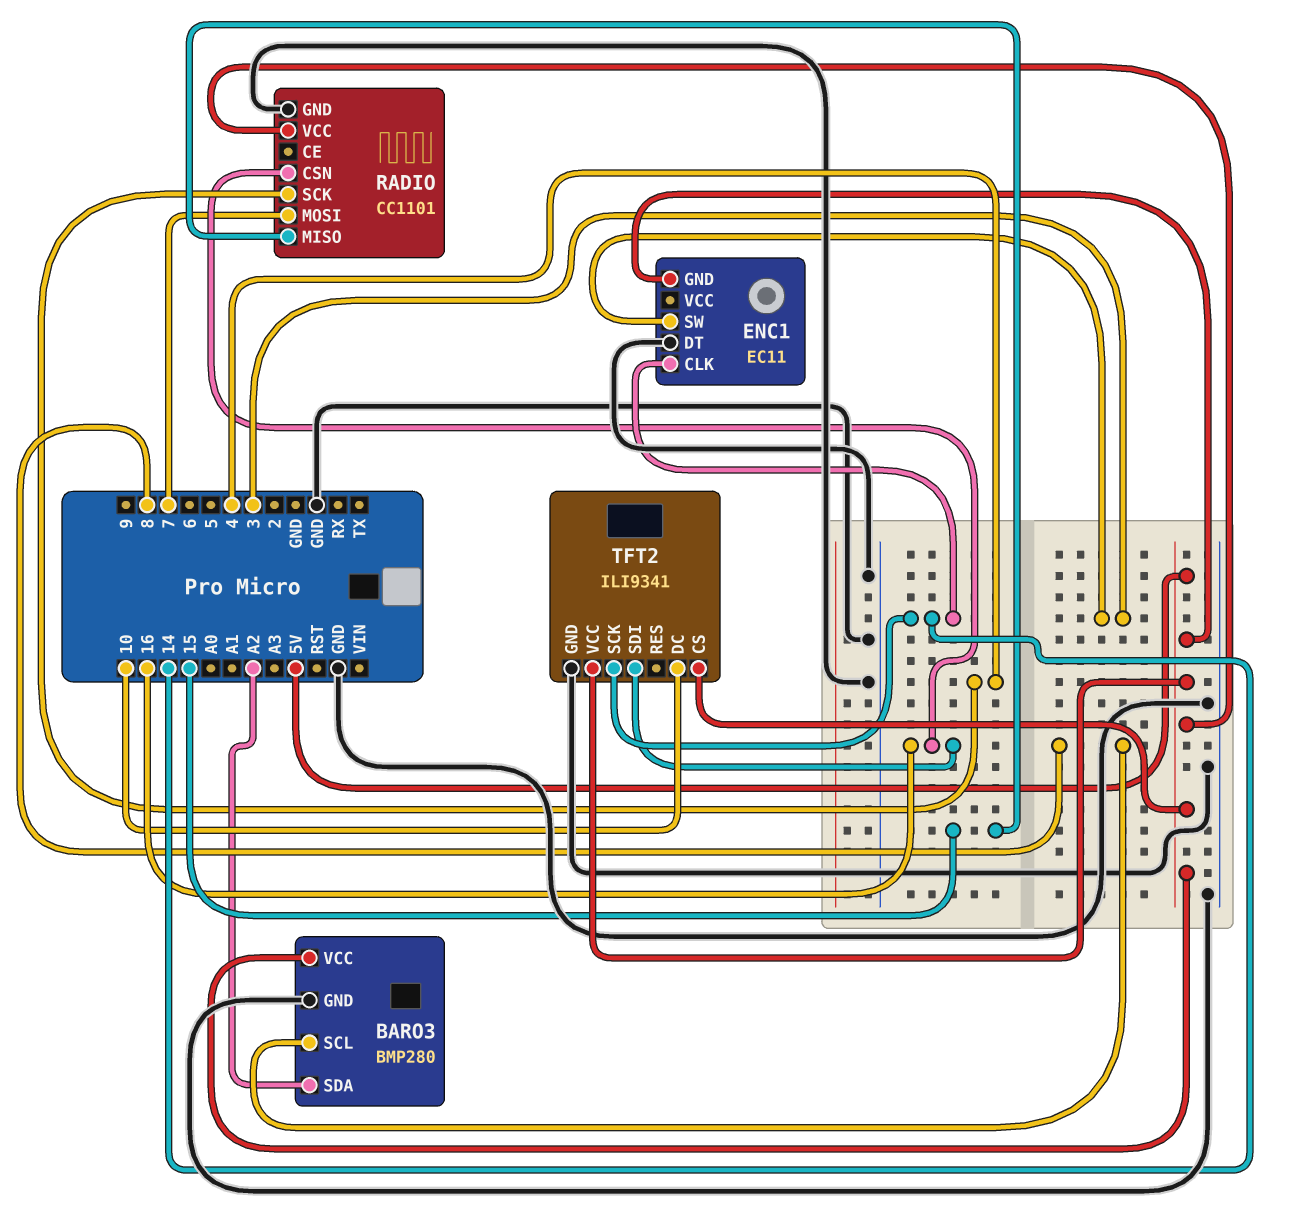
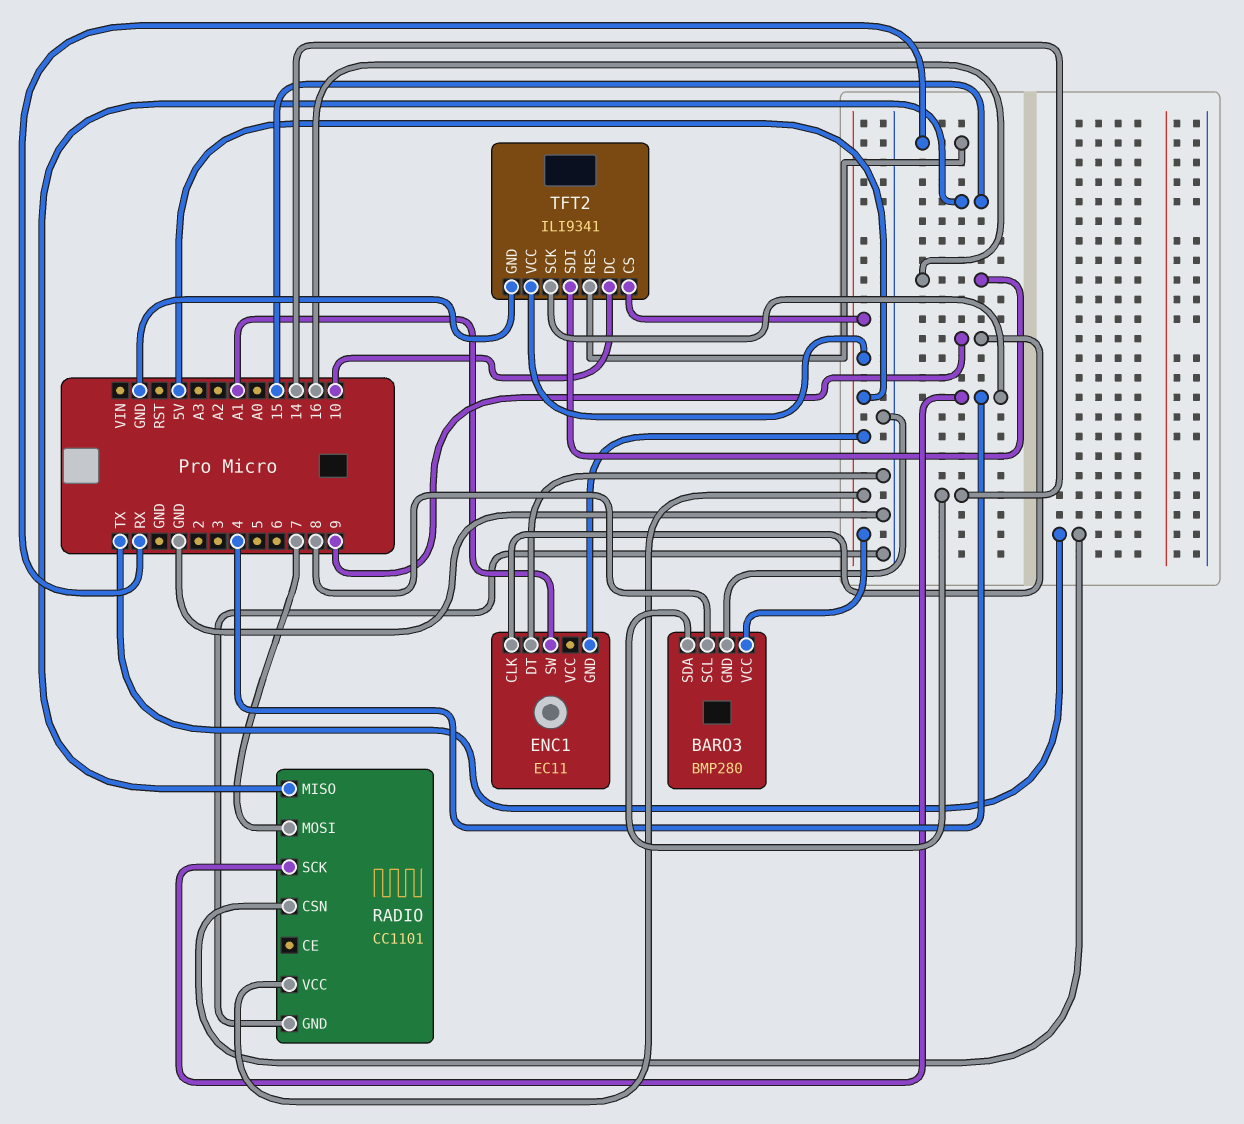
BARO3 pin SDA: A2 -> 14
ENC1 pin CLK: 14 -> 9
ENC1 pin SW: 3 -> A1
RADIO pin CSN: 16 -> TX
TFT2 pin RES: none -> RX
TFT2 pin SCK: 14 -> 4

